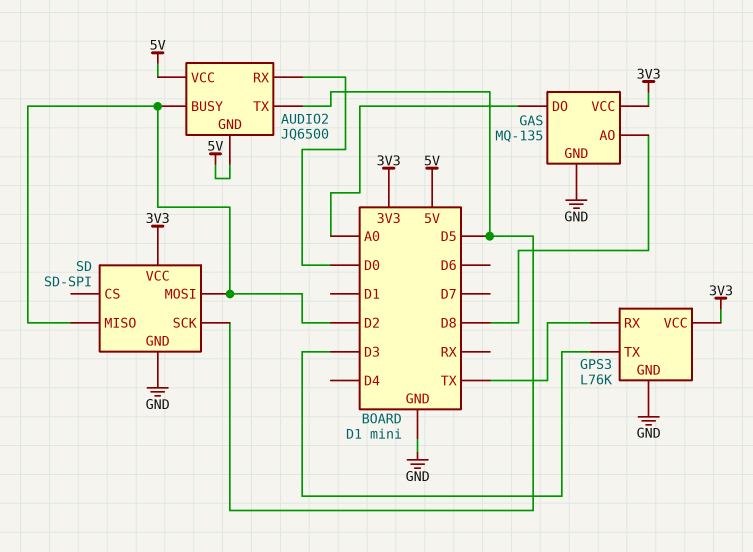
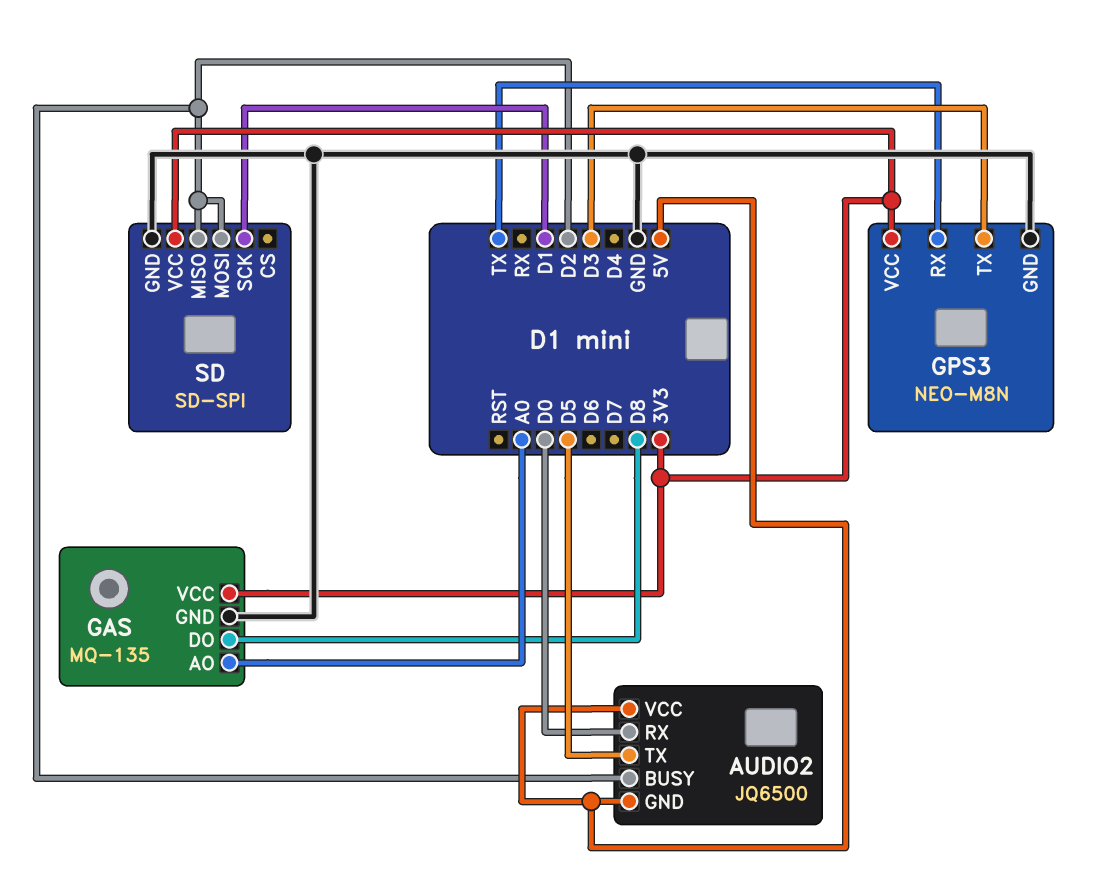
GAS pin AO: D8 -> A0
GAS pin DO: A0 -> D8
GPS3: L76K -> NEO-M8N
SD pin SCK: D5 -> D1

